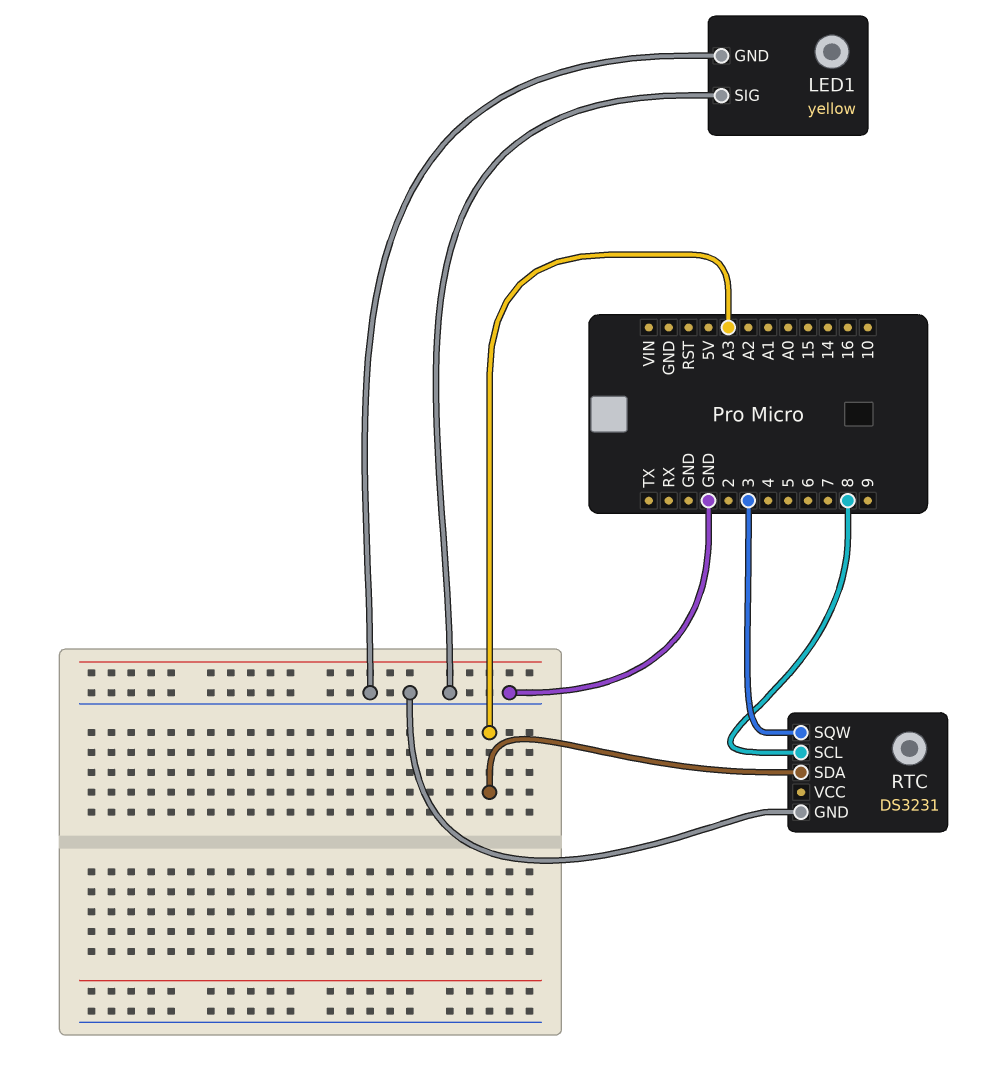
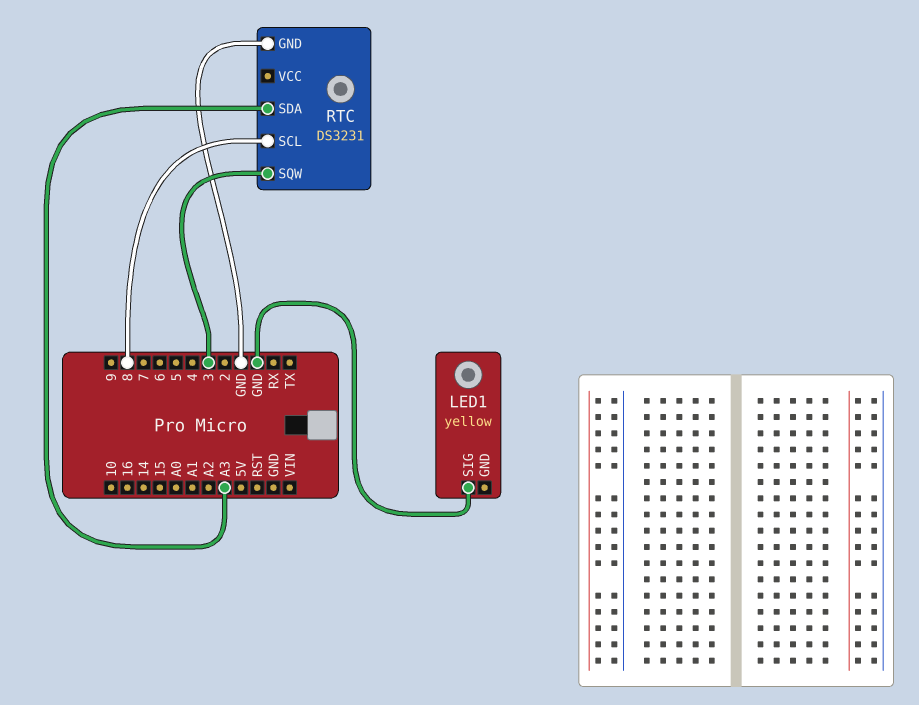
LED1 pin GND: GND -> none

